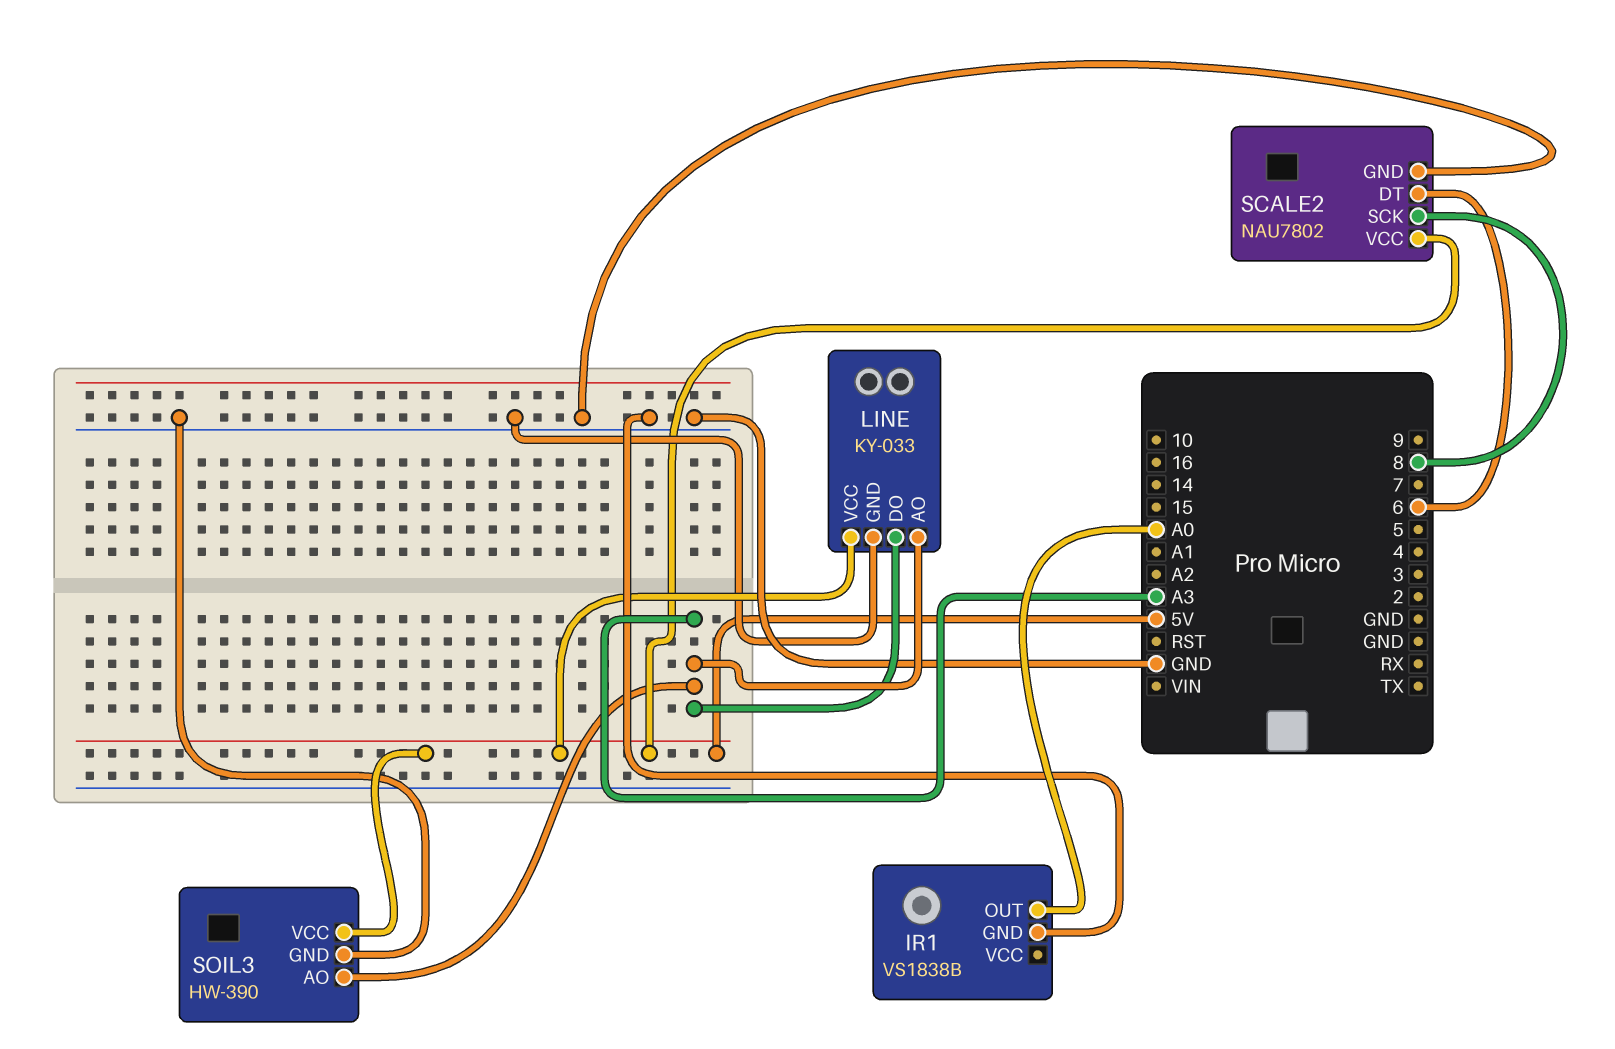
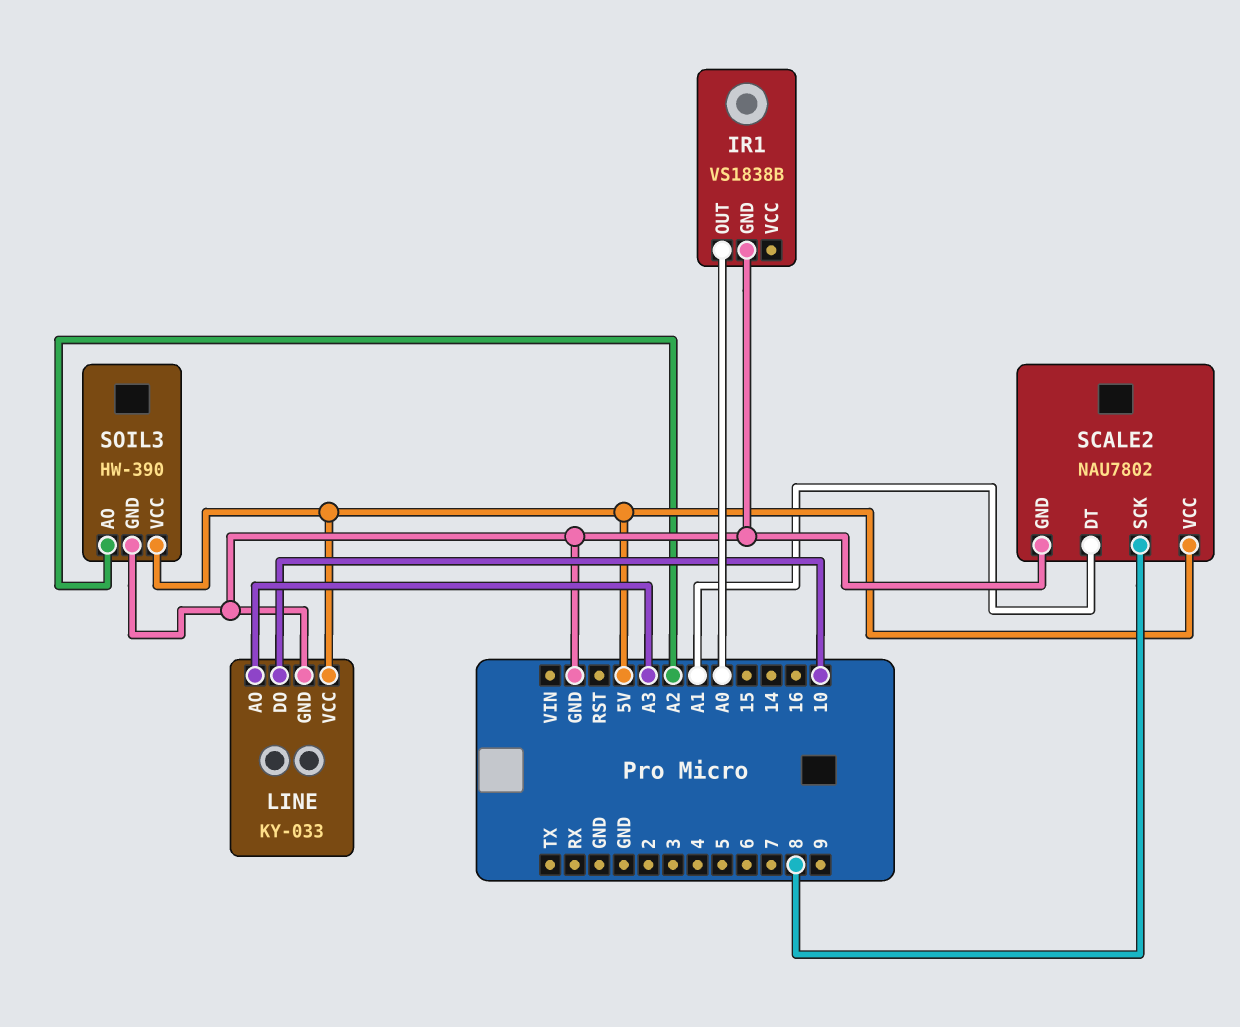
LINE pin DO: A3 -> 10
SCALE2 pin DT: 6 -> A1
SOIL3 pin AO: A3 -> A2

